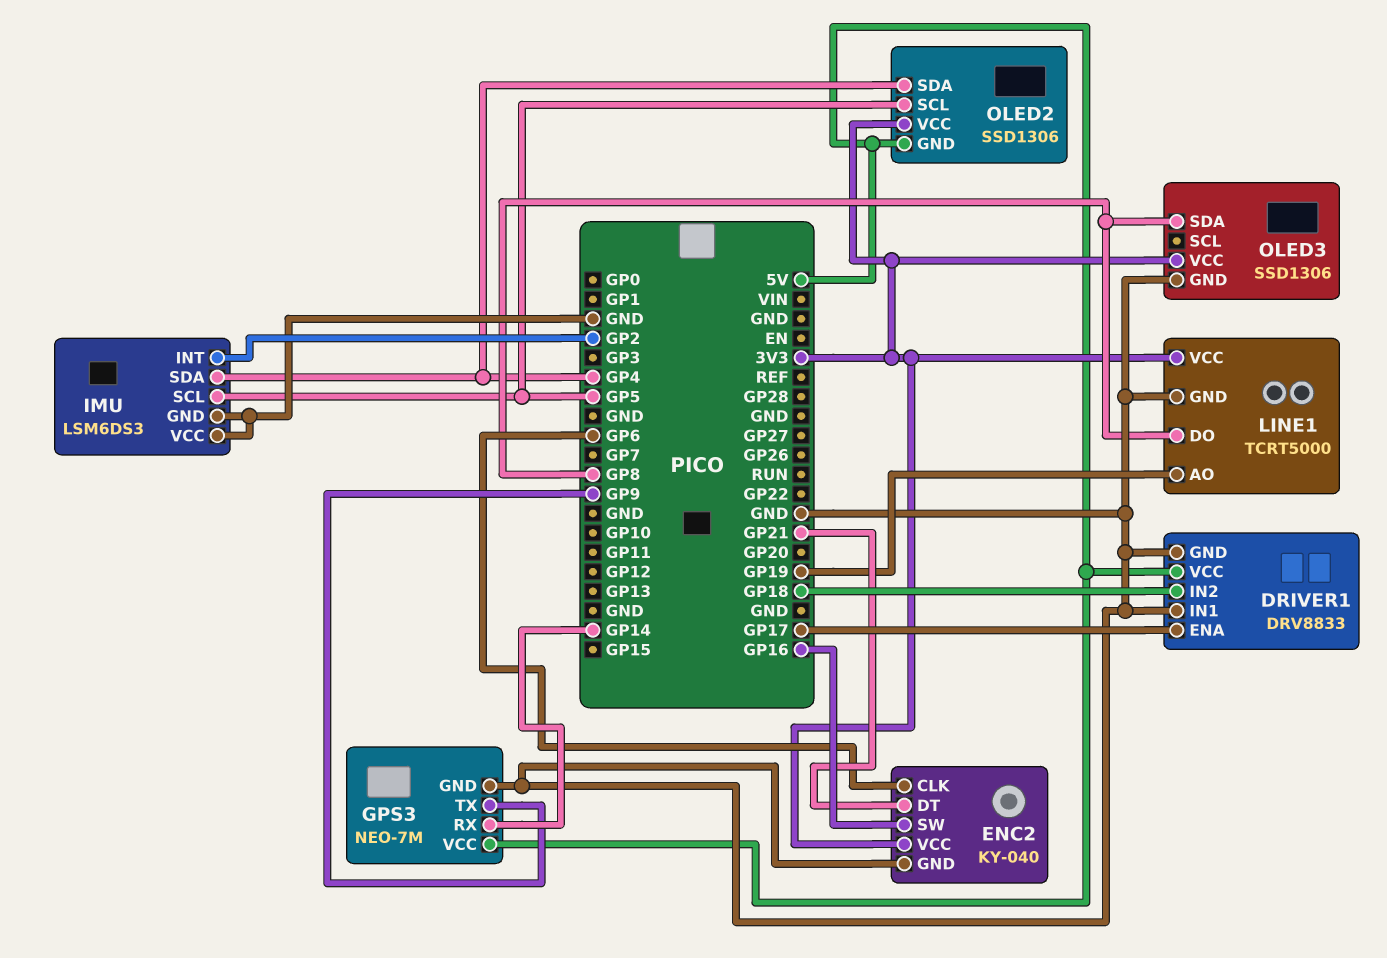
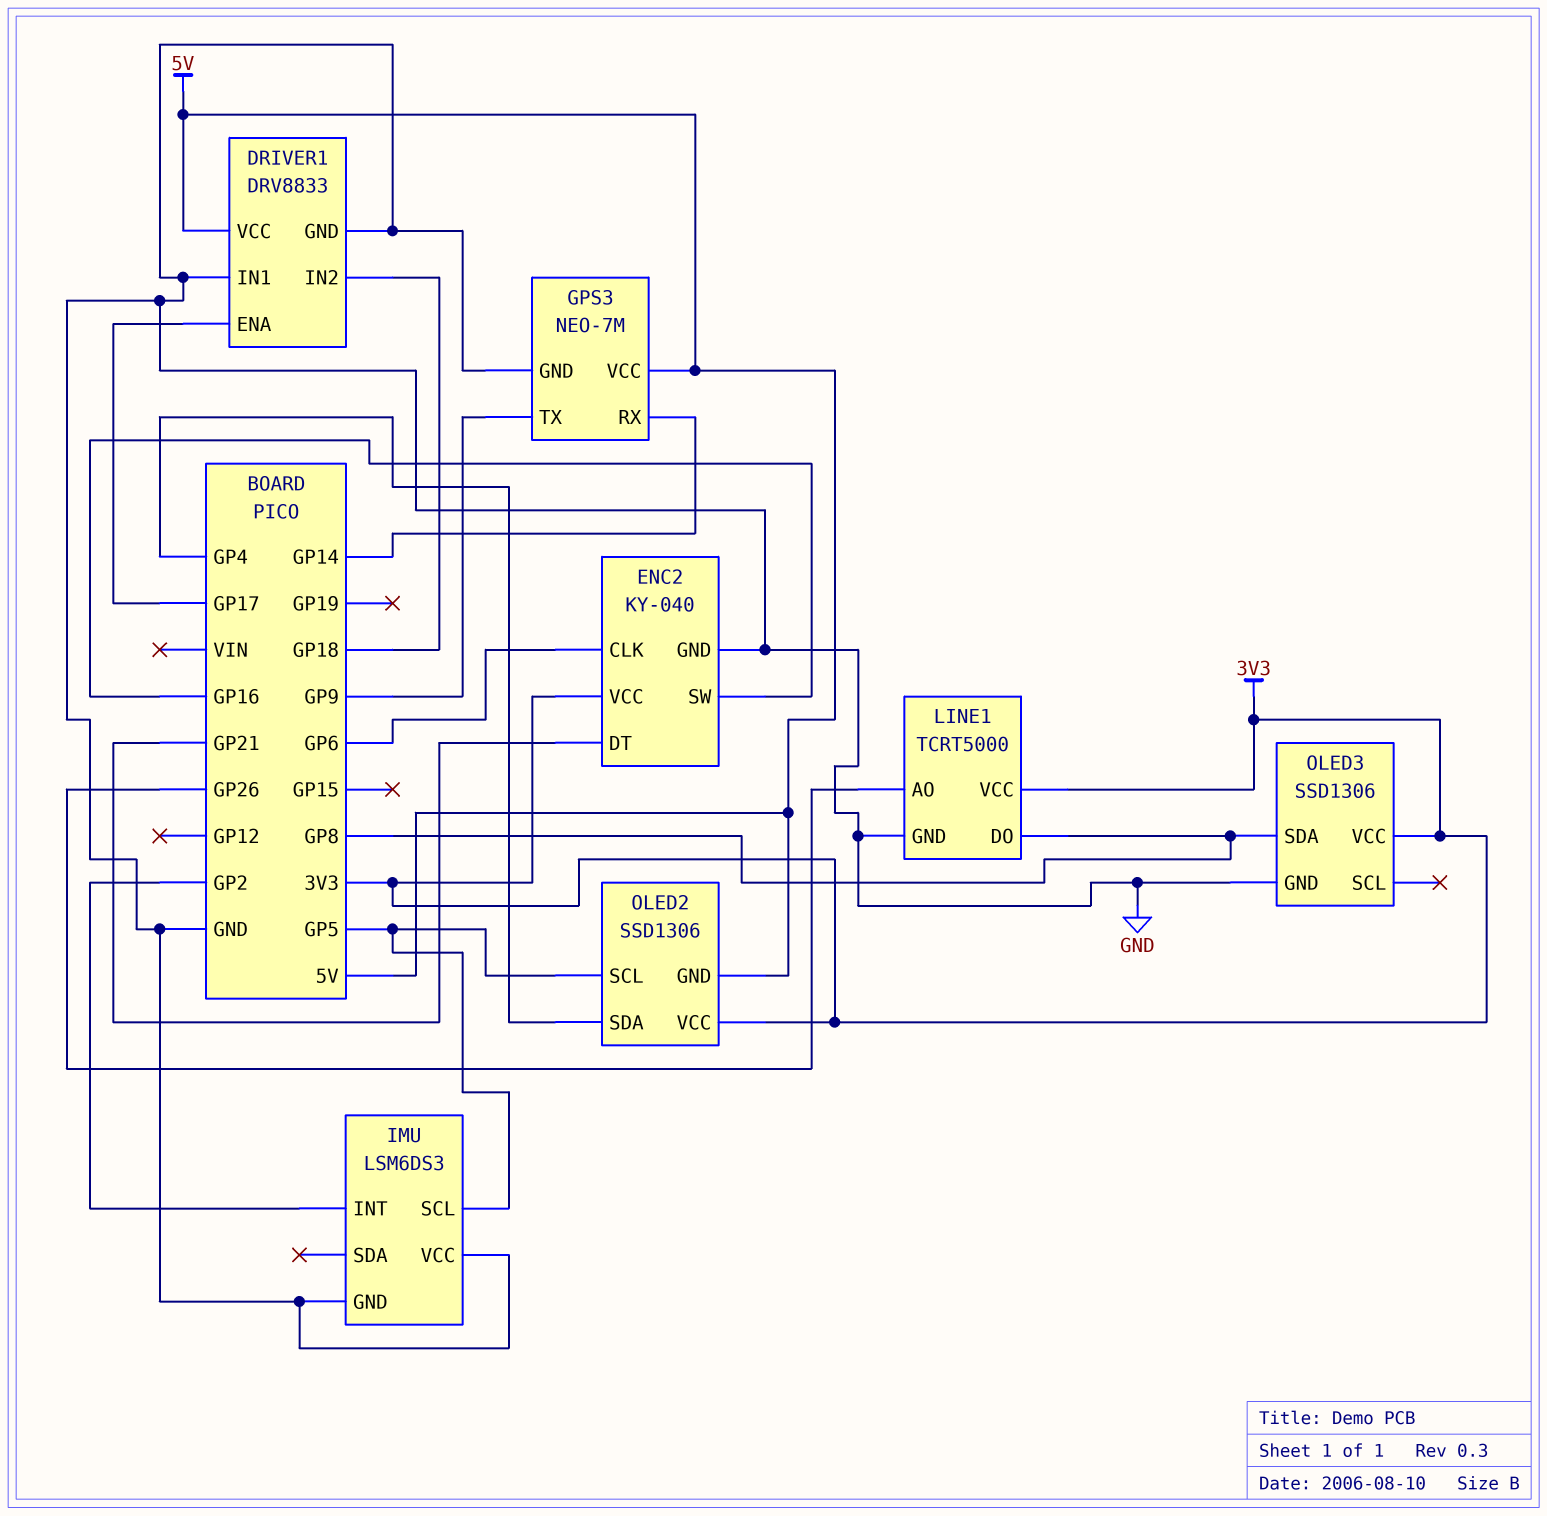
IMU pin SDA: GP4 -> none
LINE1 pin AO: GP19 -> GP26

